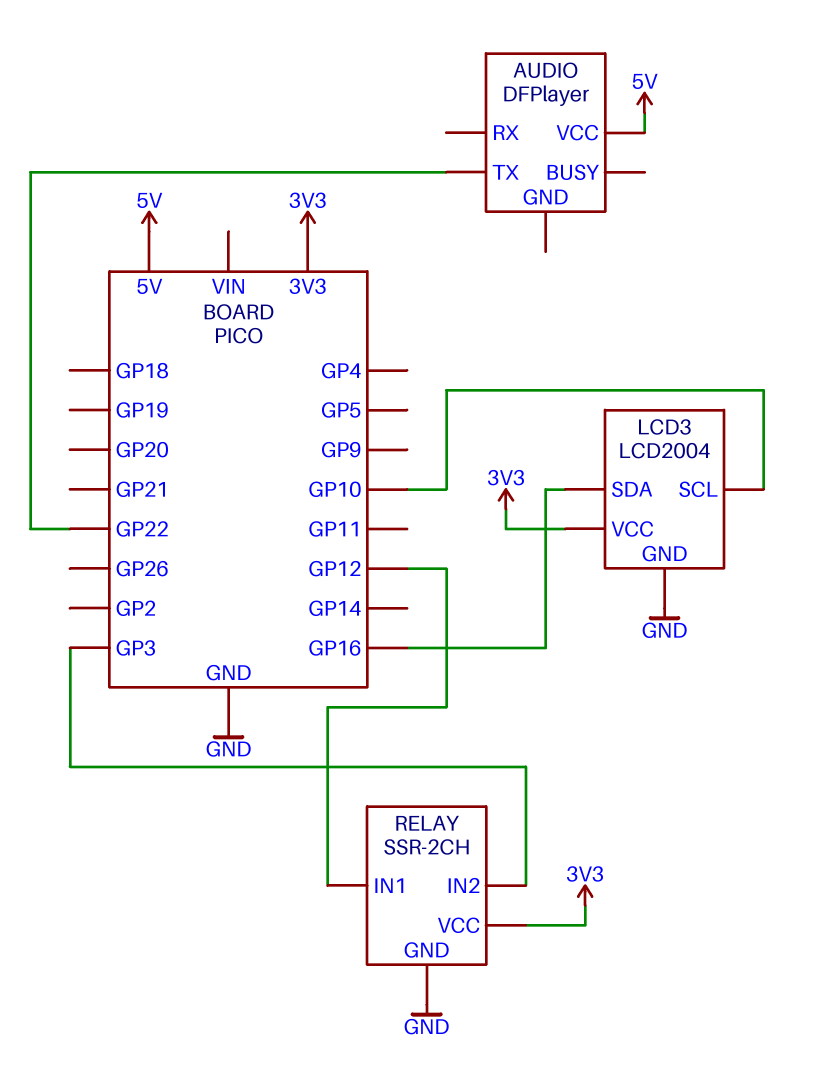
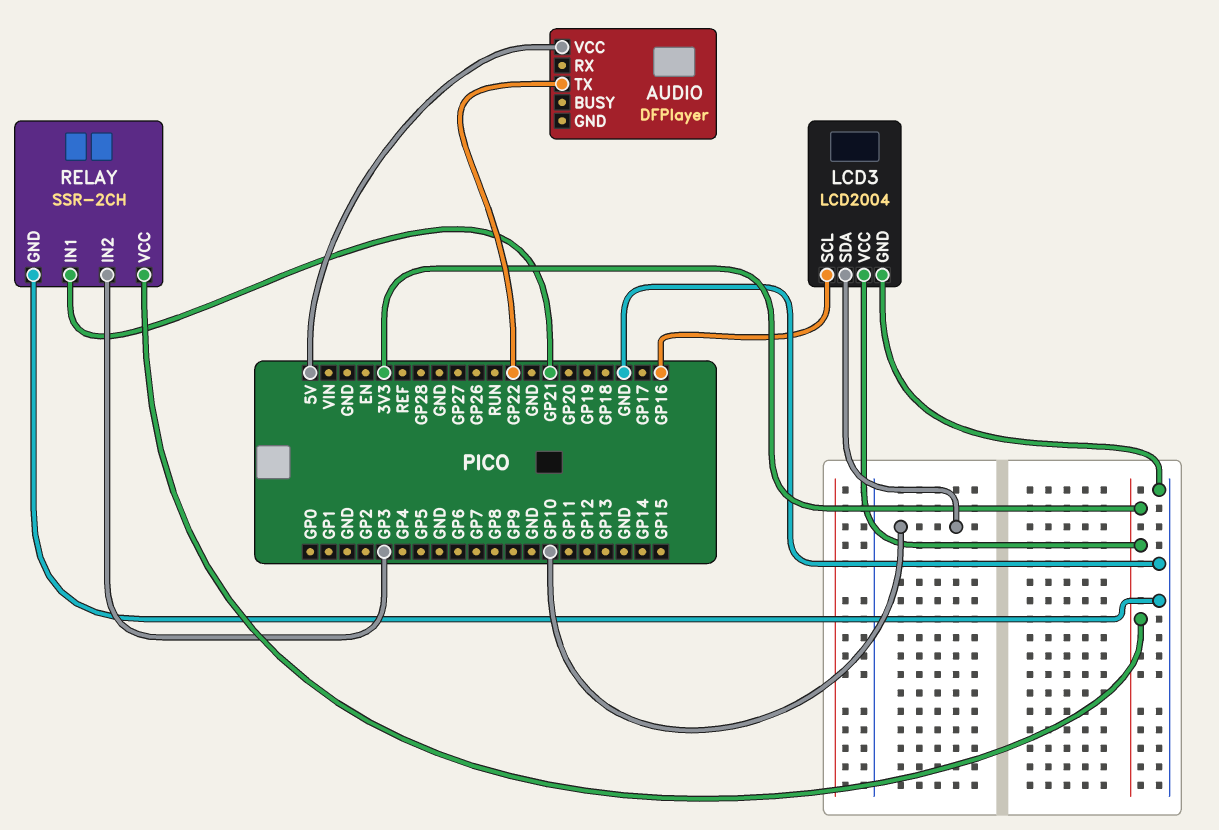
LCD3 pin SCL: GP10 -> GP16
LCD3 pin SDA: GP16 -> GP10
RELAY pin IN1: GP12 -> GP21

